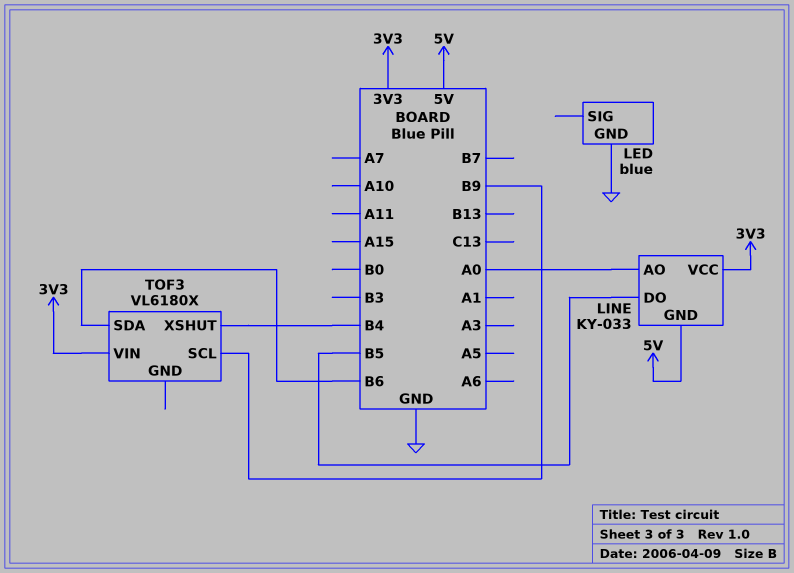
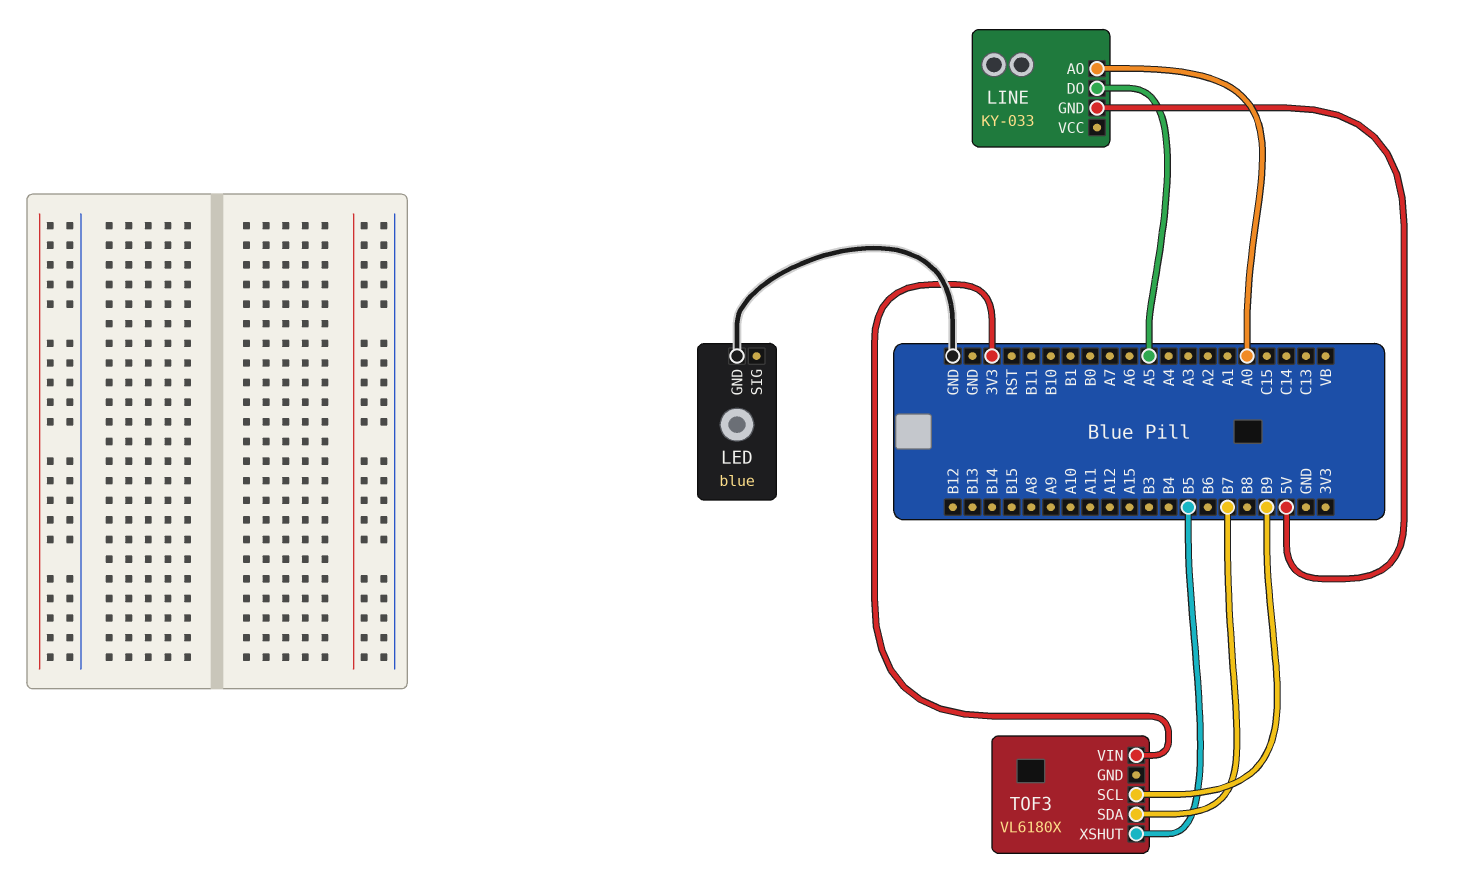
LINE pin DO: B5 -> A5
LINE pin VCC: 3V3 -> none
TOF3 pin SDA: B6 -> B7
TOF3 pin XSHUT: B4 -> B5

